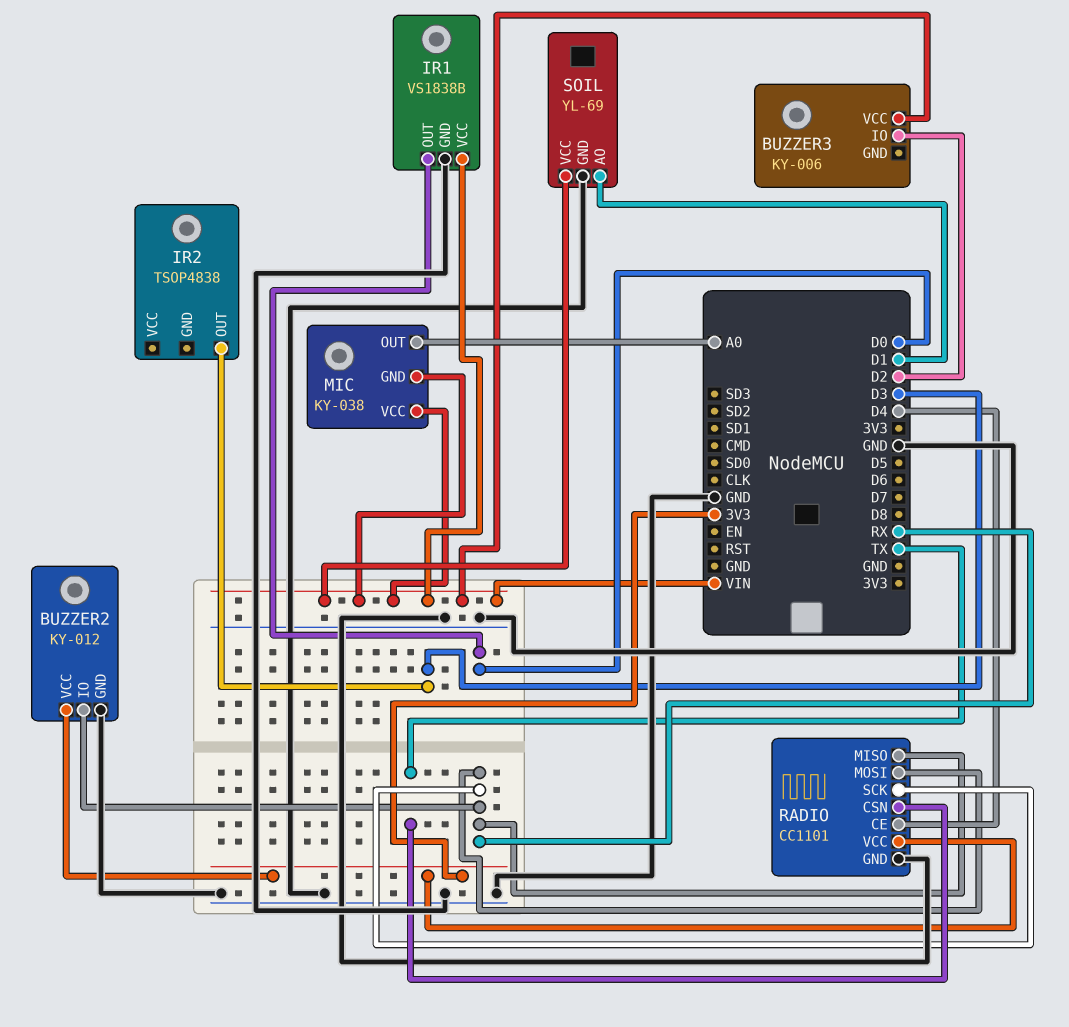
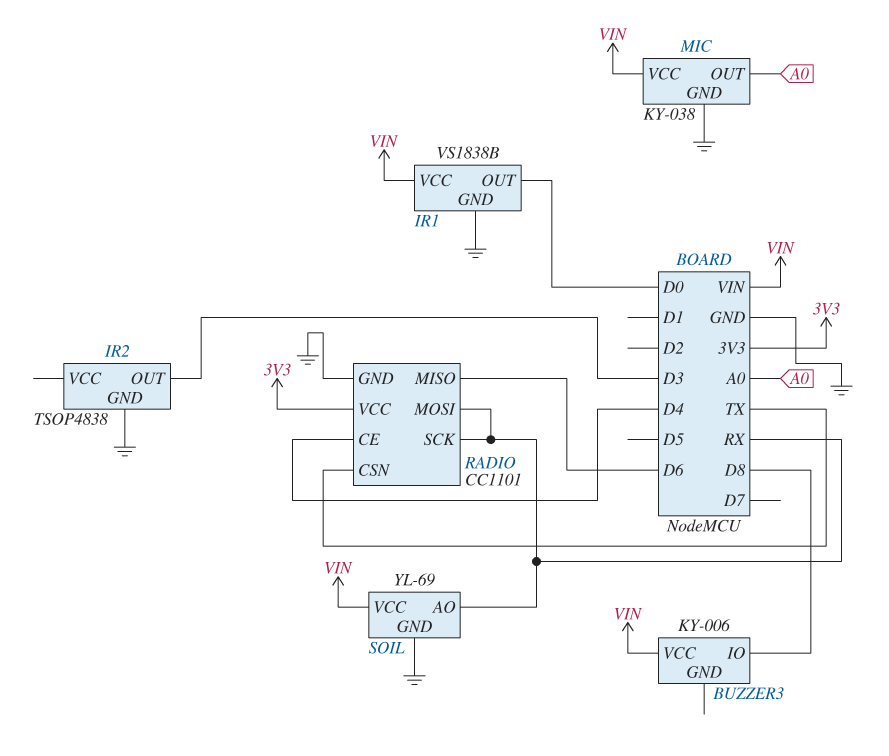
BUZZER2: KY-012 -> none
BUZZER2 pin GND: GND -> none
BUZZER2 pin IO: RX -> none
BUZZER2 pin VCC: 3V3 -> none
BUZZER3 pin IO: D2 -> D8
IR2 pin GND: none -> GND
MIC pin GND: VIN -> GND
RADIO pin MISO: RX -> D6
SOIL pin AO: D1 -> RX

